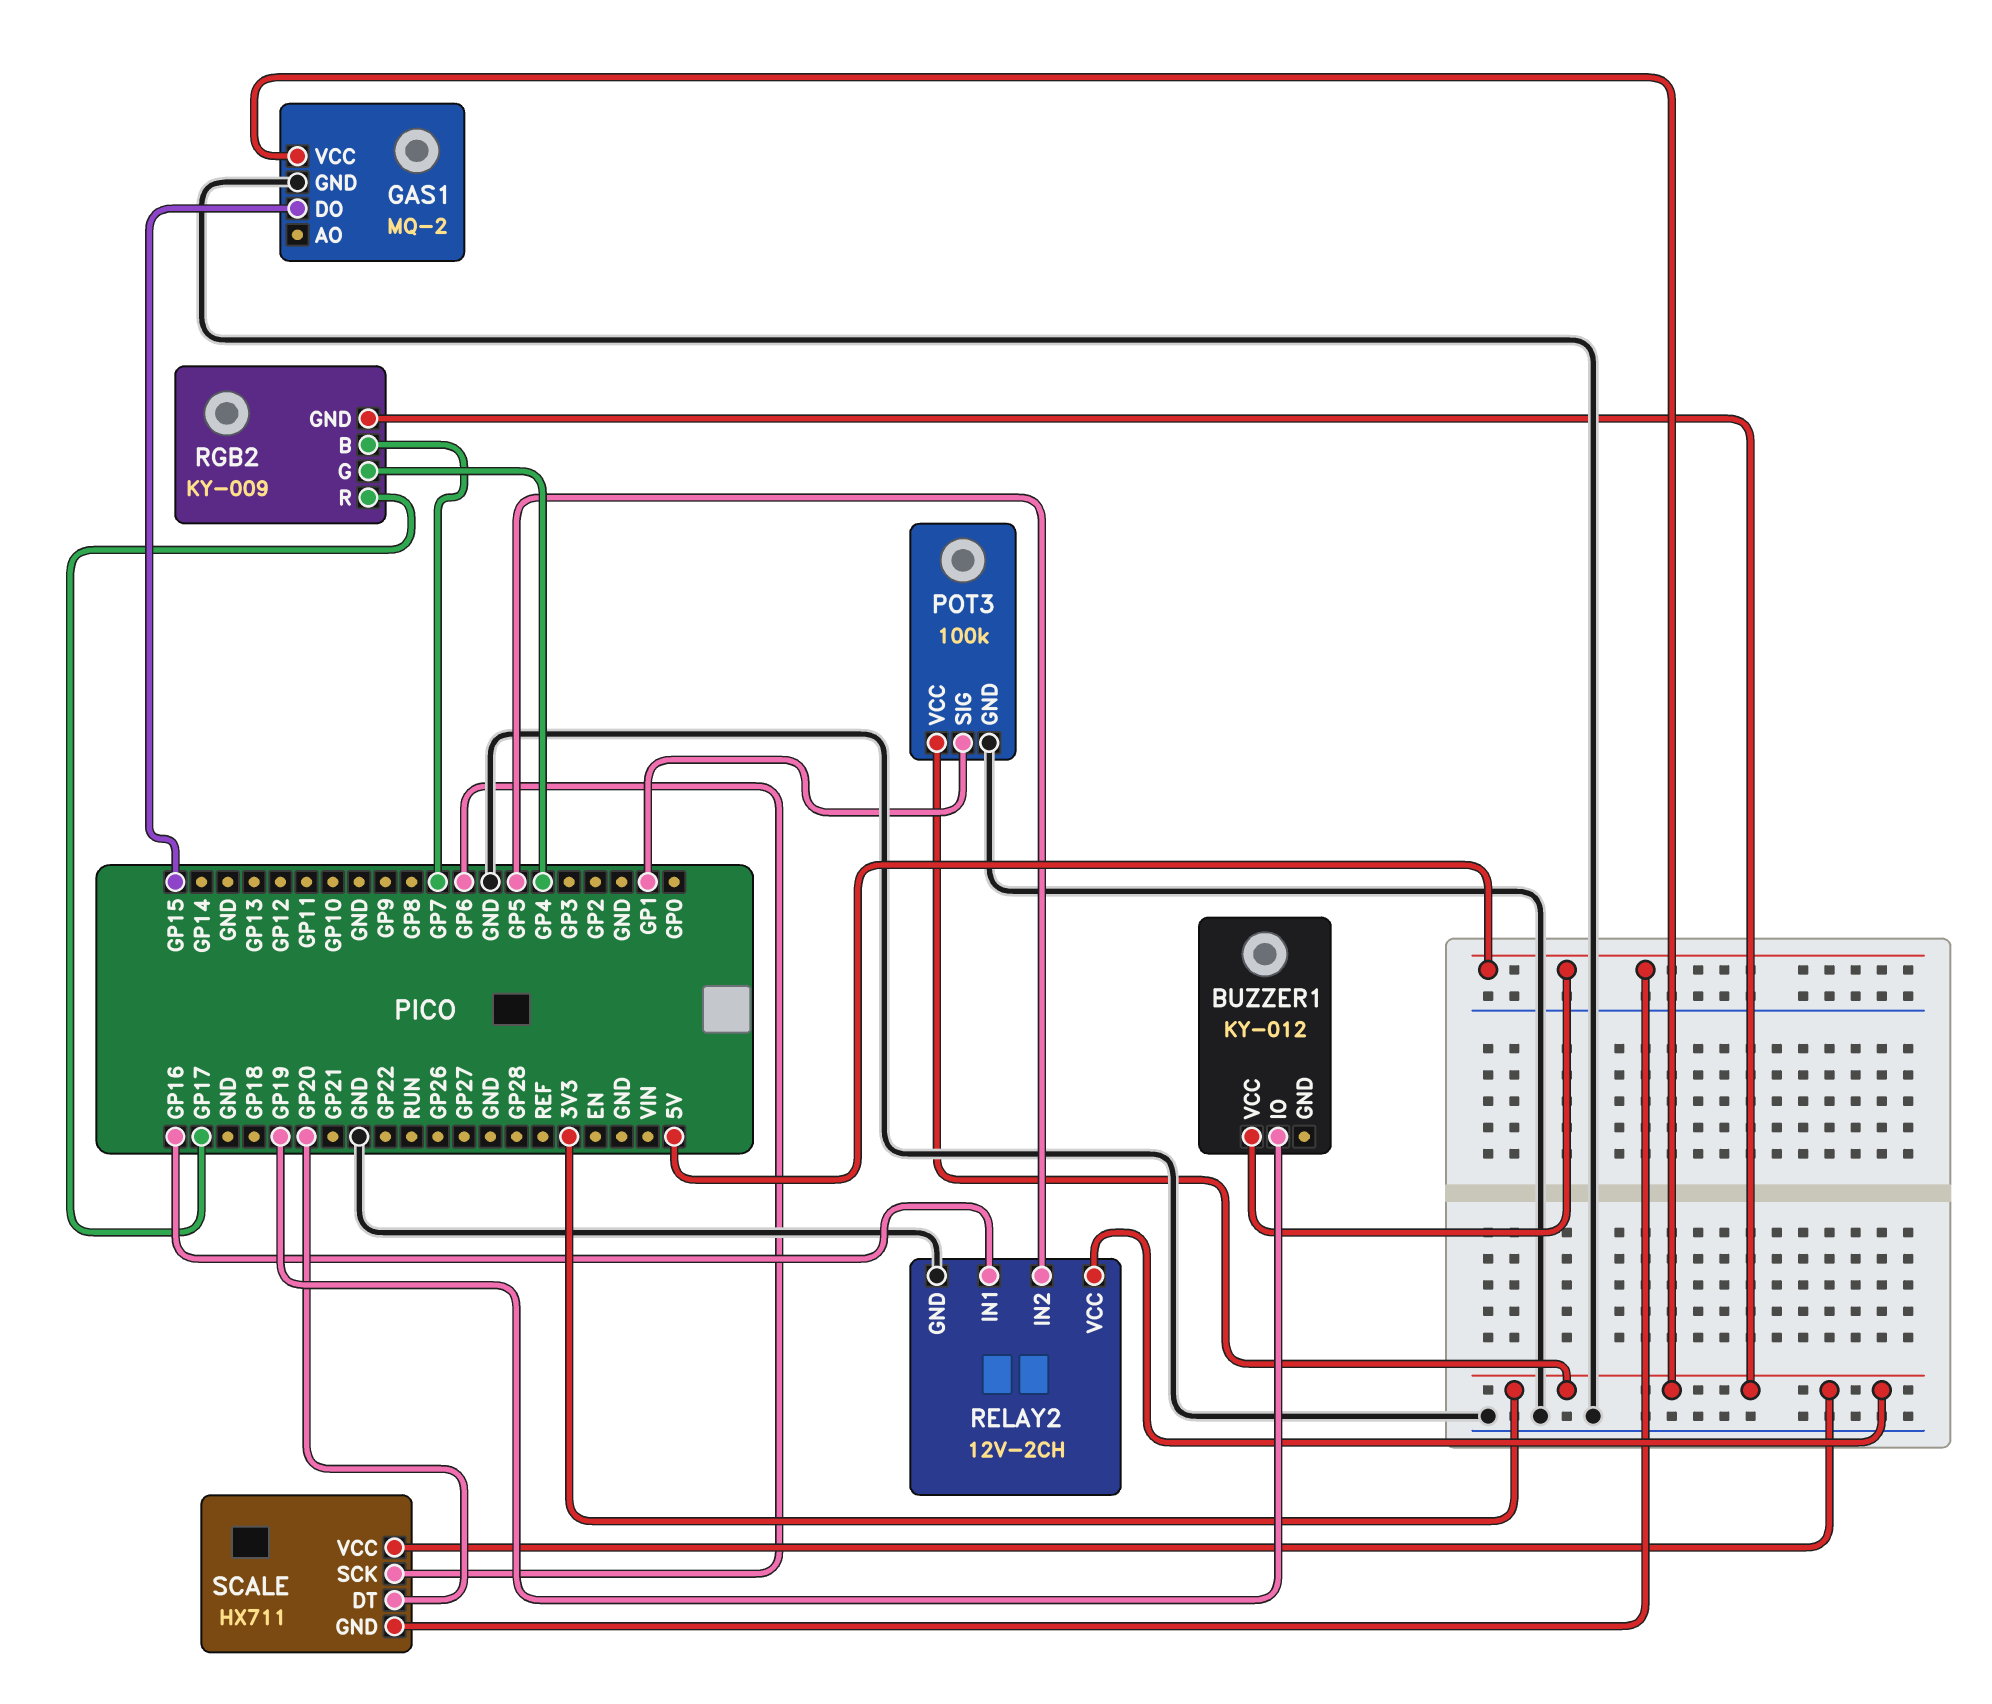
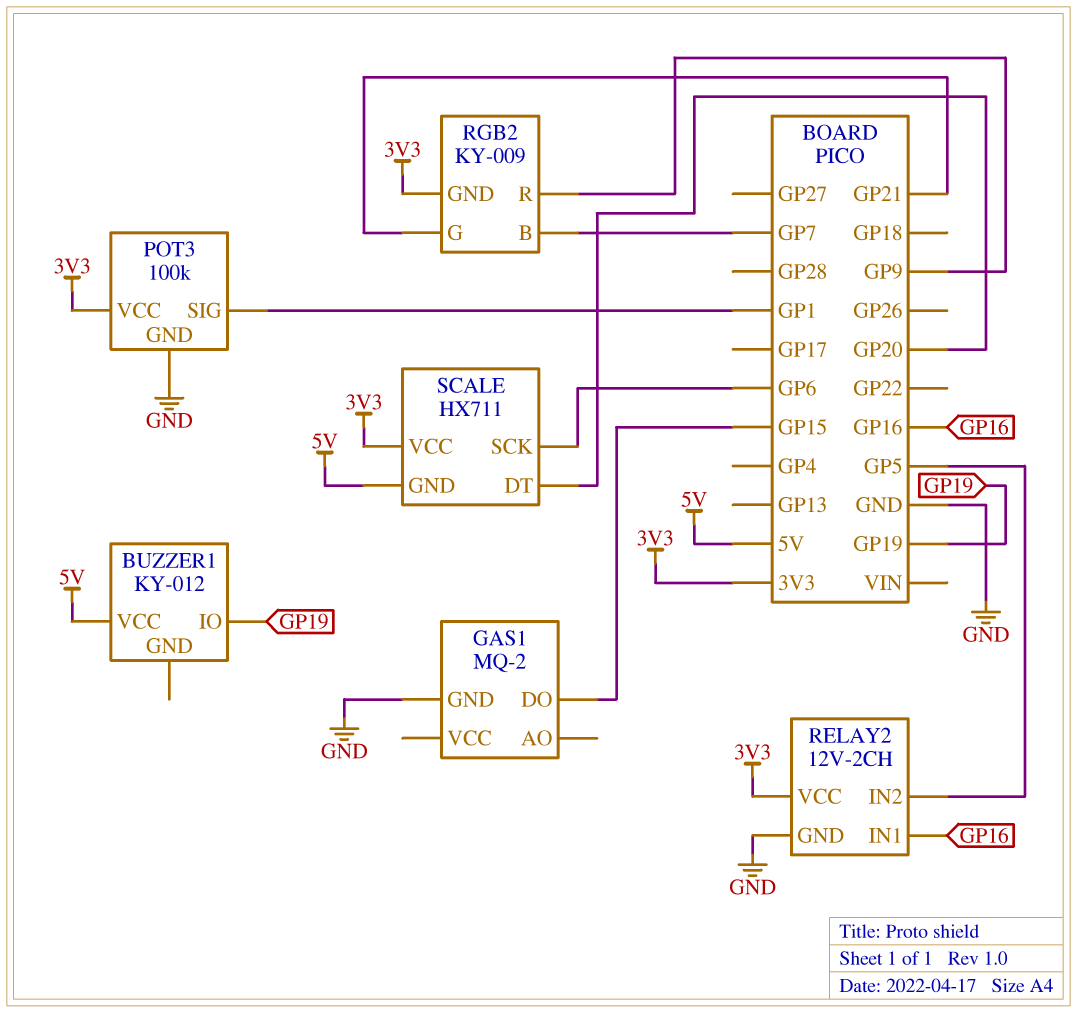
GAS1 pin VCC: 3V3 -> none
RGB2 pin G: GP4 -> GP21
RGB2 pin R: GP17 -> GP9

